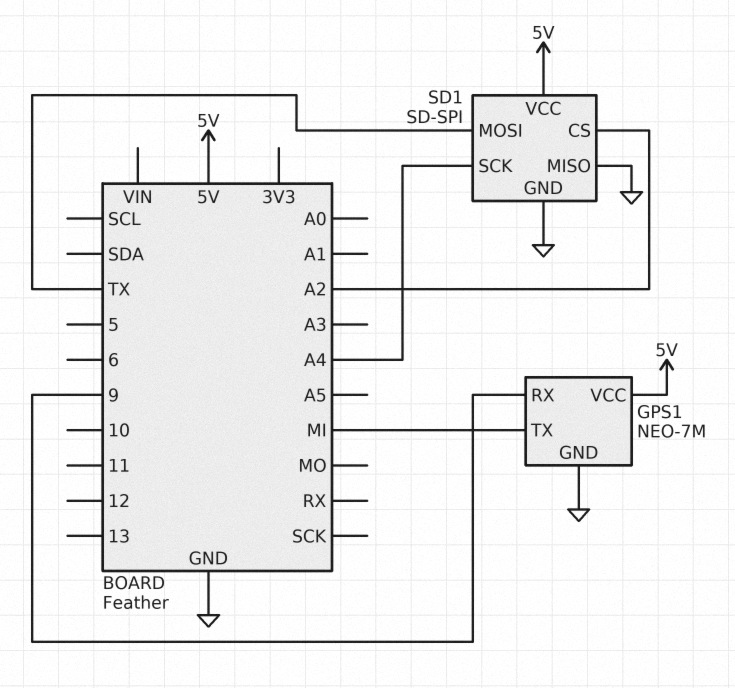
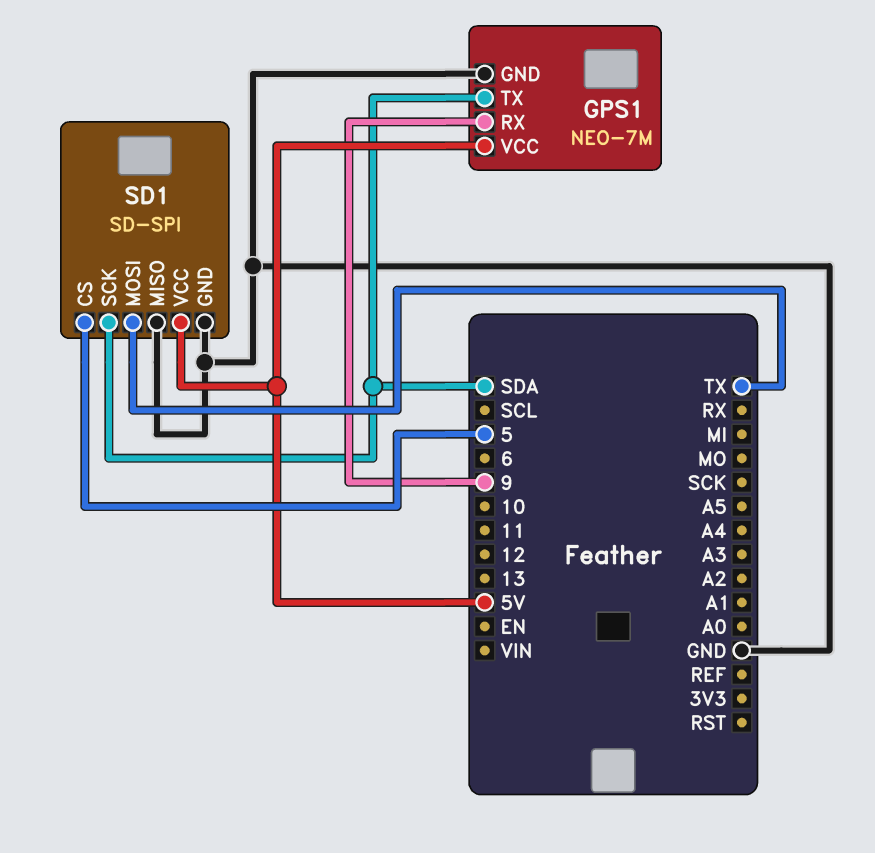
GPS1 pin TX: MI -> SDA
SD1 pin CS: A2 -> 5
SD1 pin SCK: A4 -> SDA

